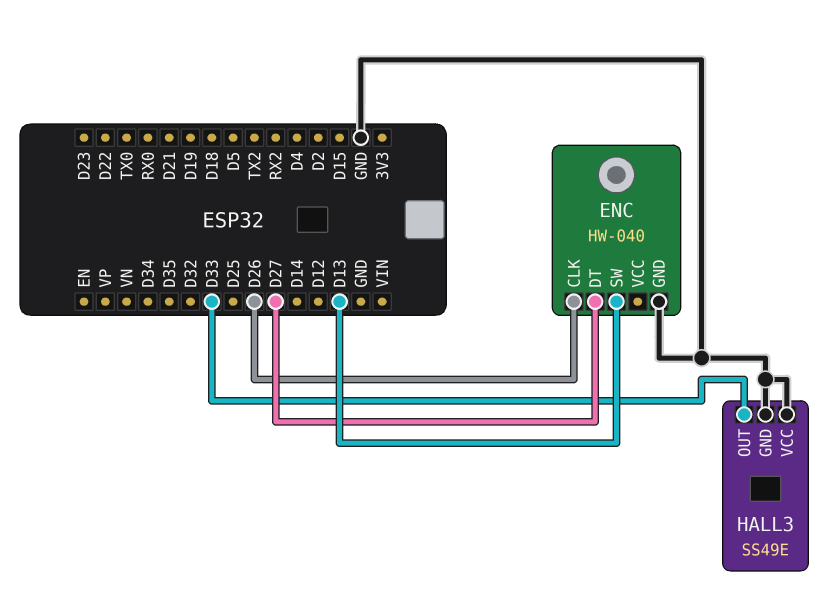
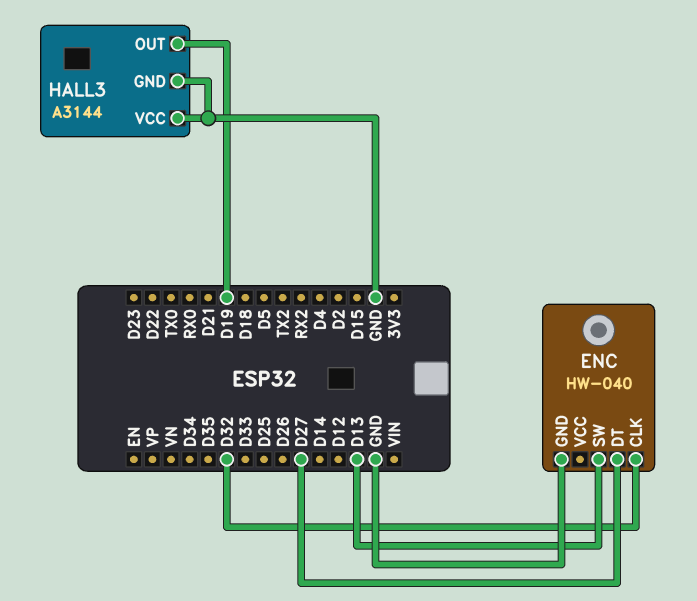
ENC pin CLK: D26 -> D32
HALL3: SS49E -> A3144
HALL3 pin OUT: D33 -> D19

